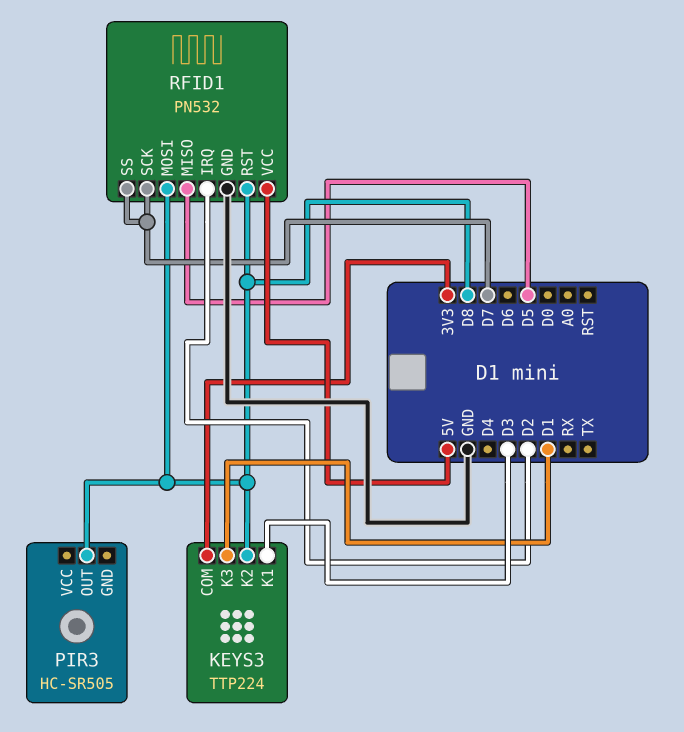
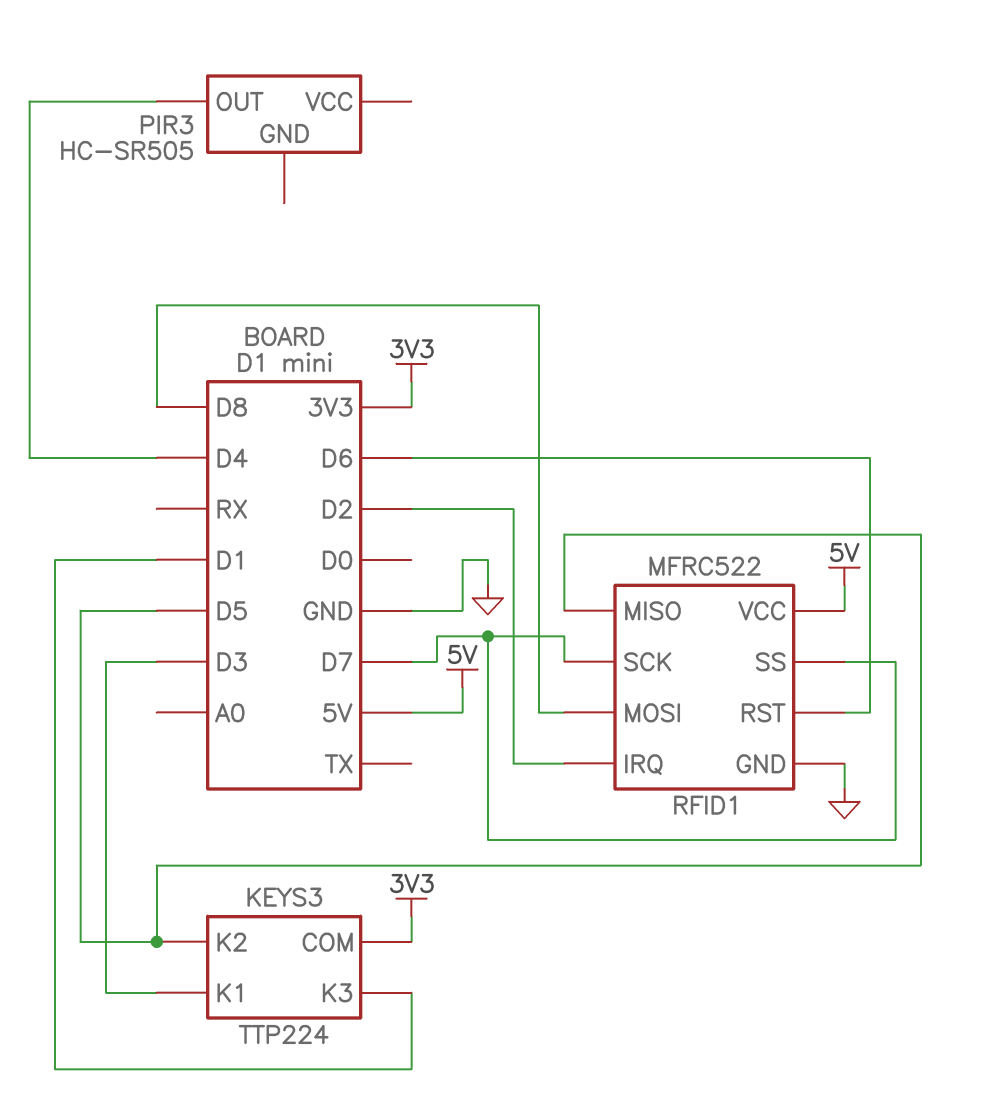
KEYS3 pin K2: D8 -> D5
PIR3 pin OUT: D8 -> D4
RFID1: PN532 -> MFRC522
RFID1 pin RST: D8 -> D6

